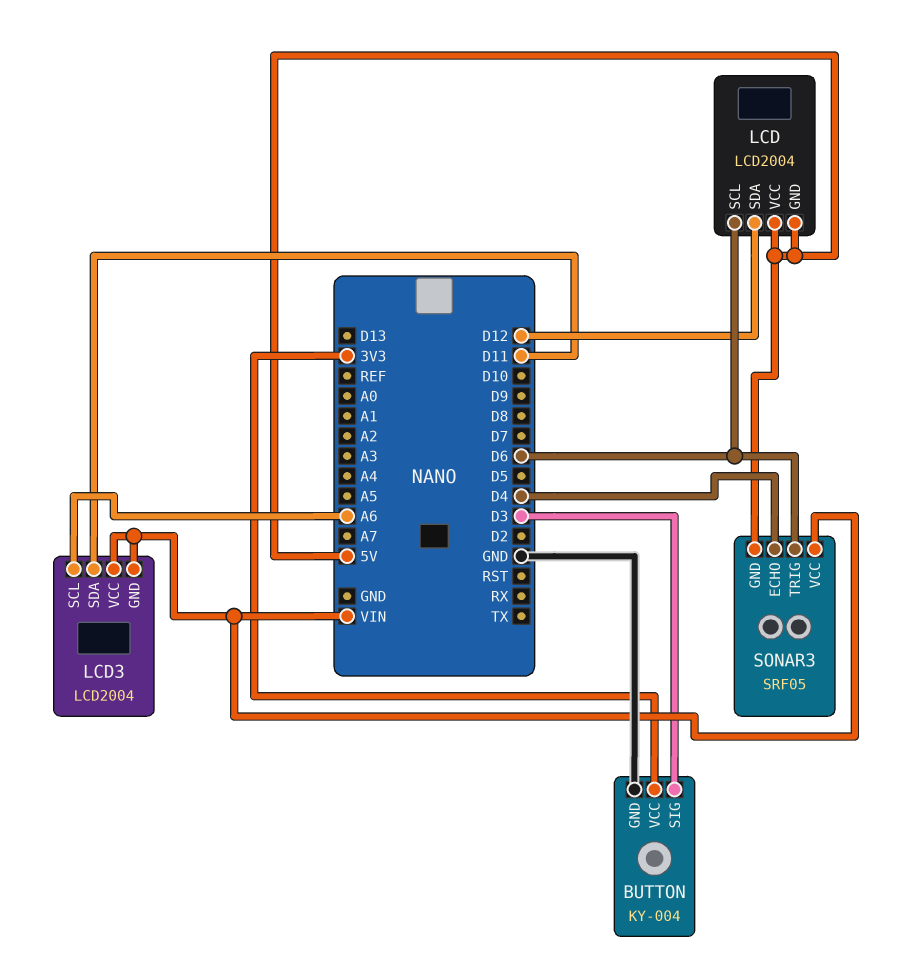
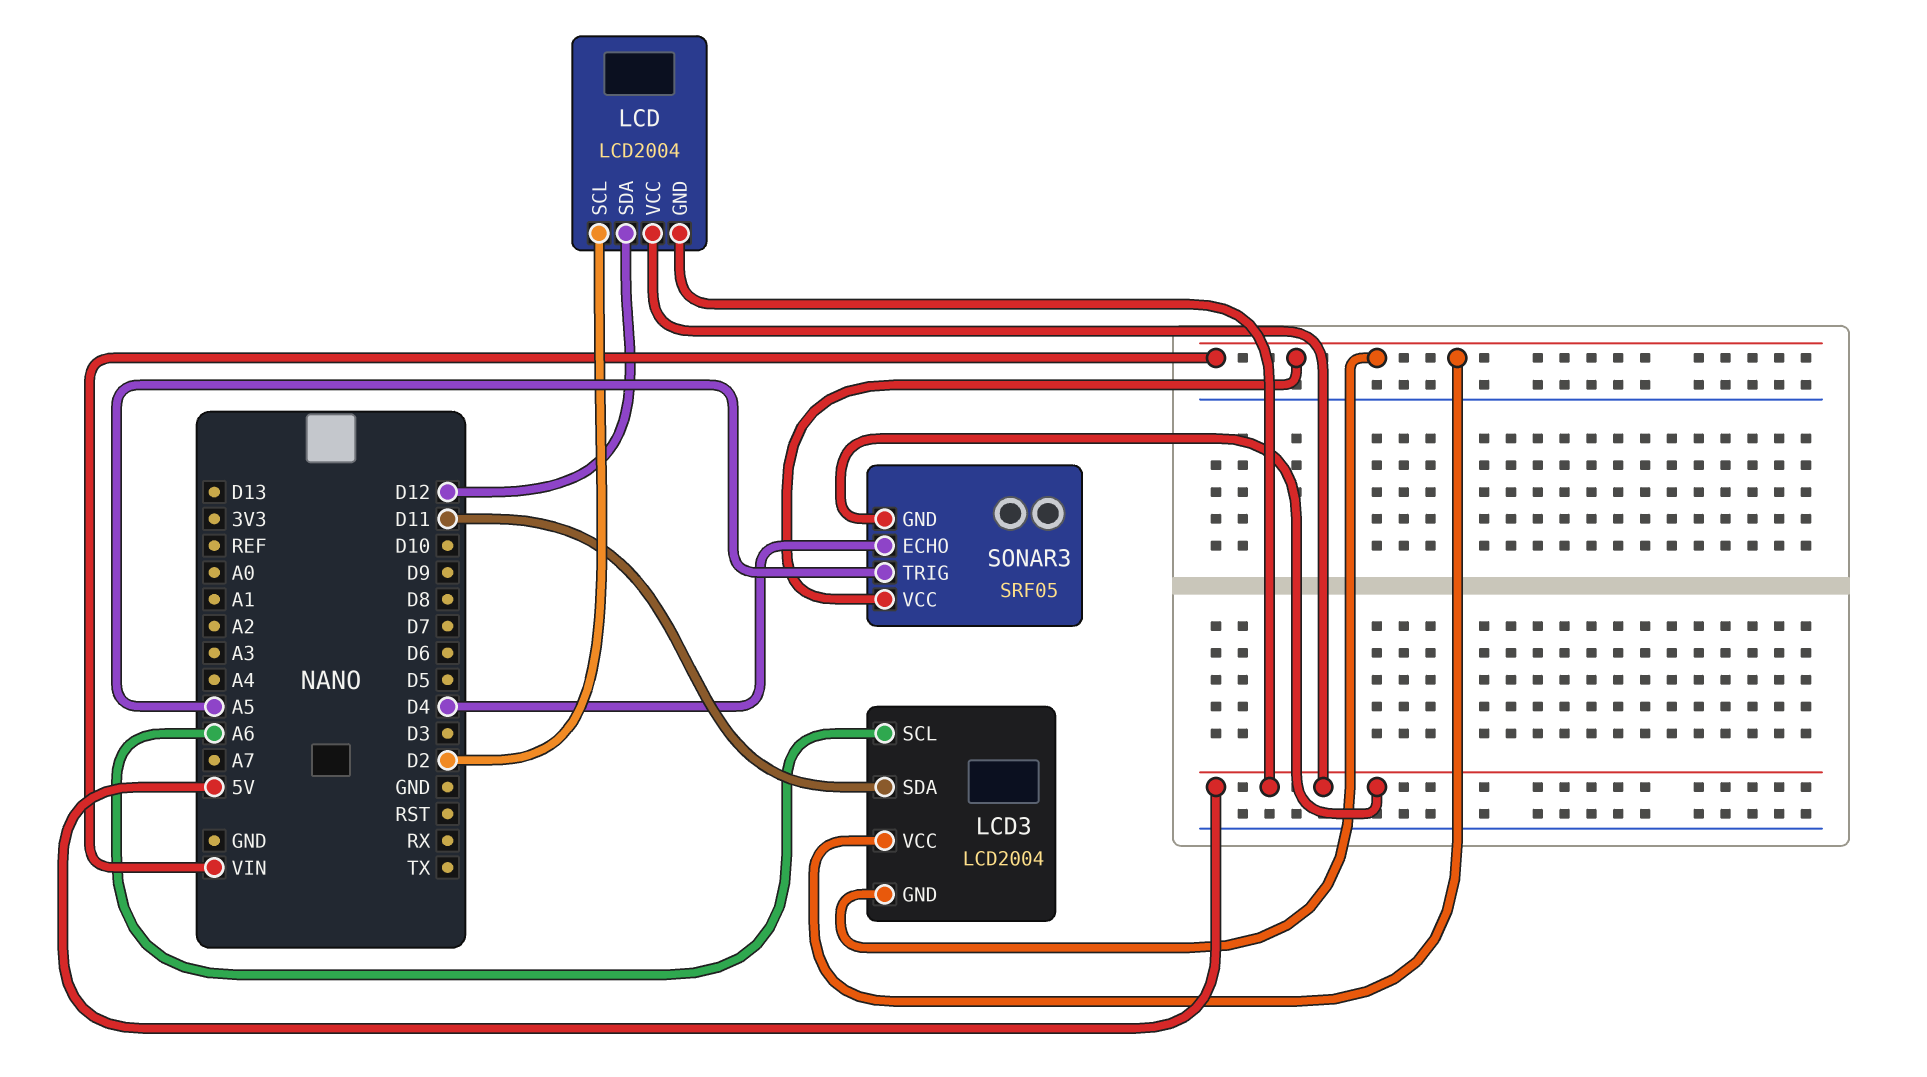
BUTTON: KY-004 -> none
BUTTON pin GND: GND -> none
BUTTON pin SIG: D3 -> none
BUTTON pin VCC: 3V3 -> none
LCD pin SCL: D6 -> D2
SONAR3 pin TRIG: D6 -> A5

